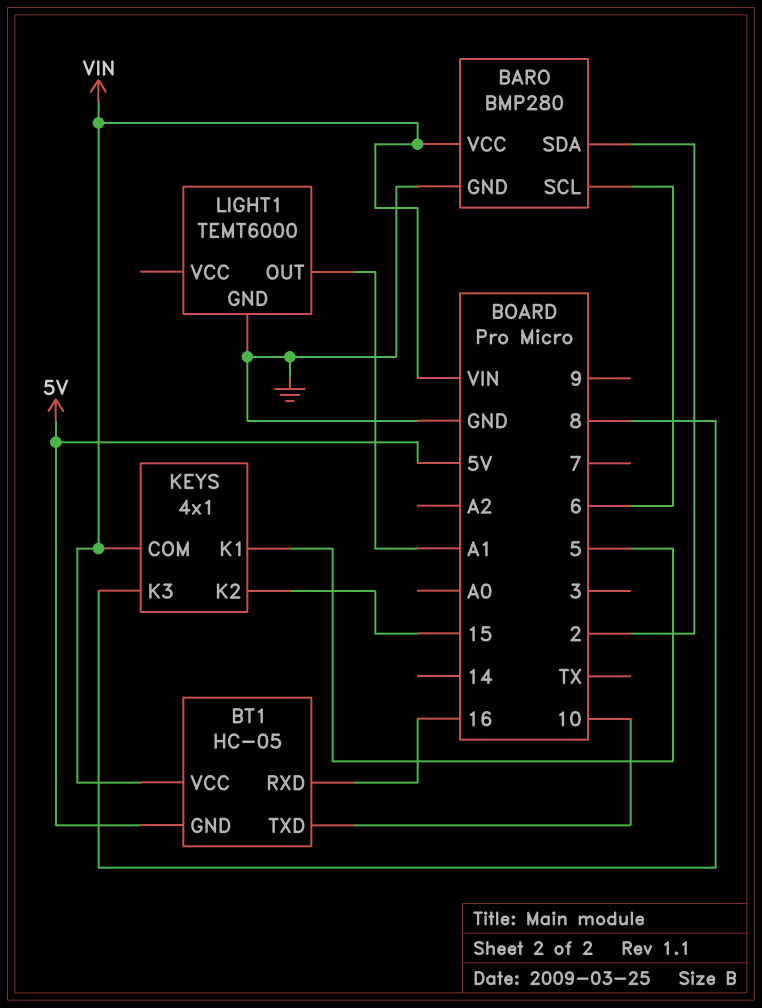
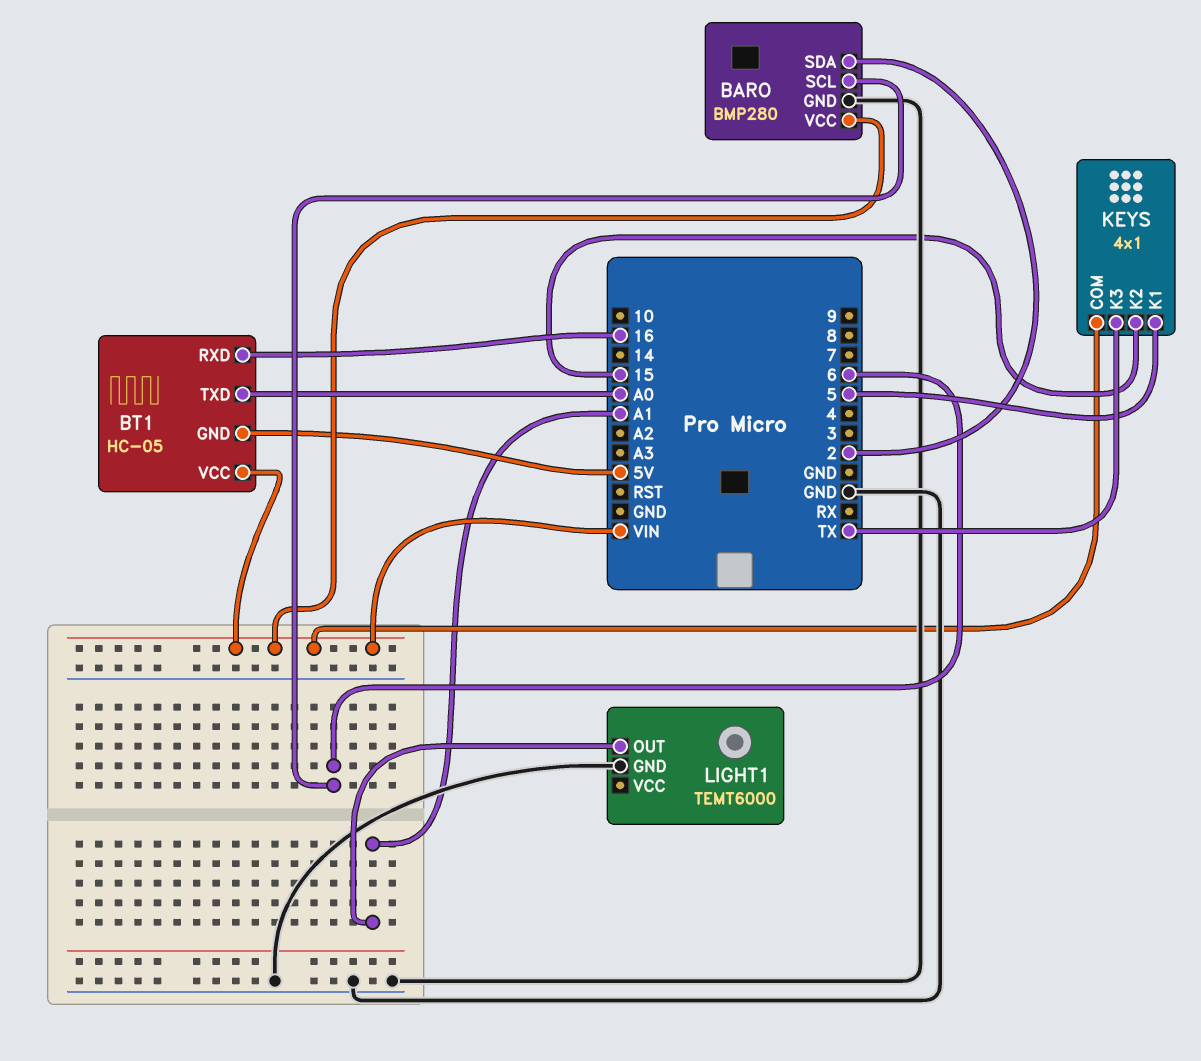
BT1 pin TXD: 10 -> A0
KEYS pin K3: 8 -> TX

